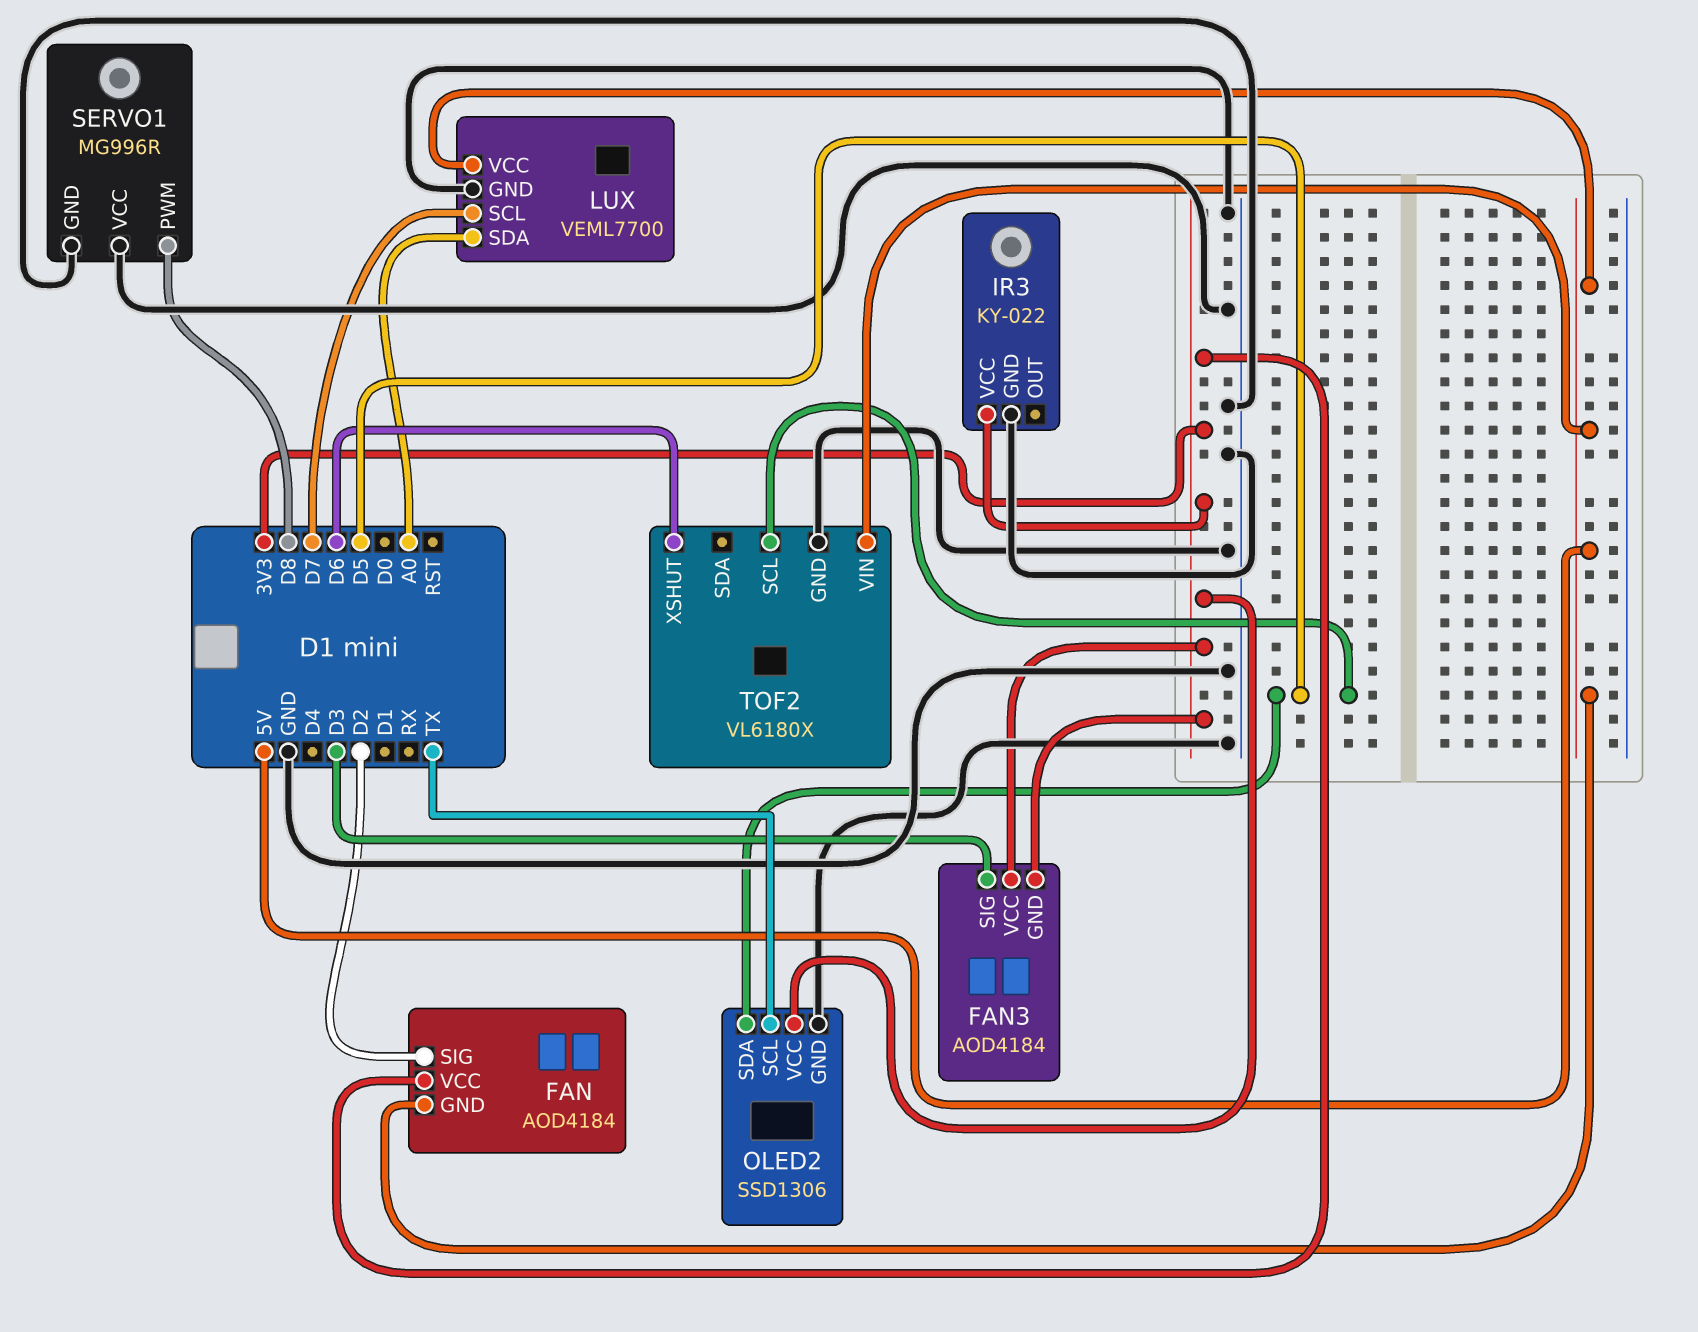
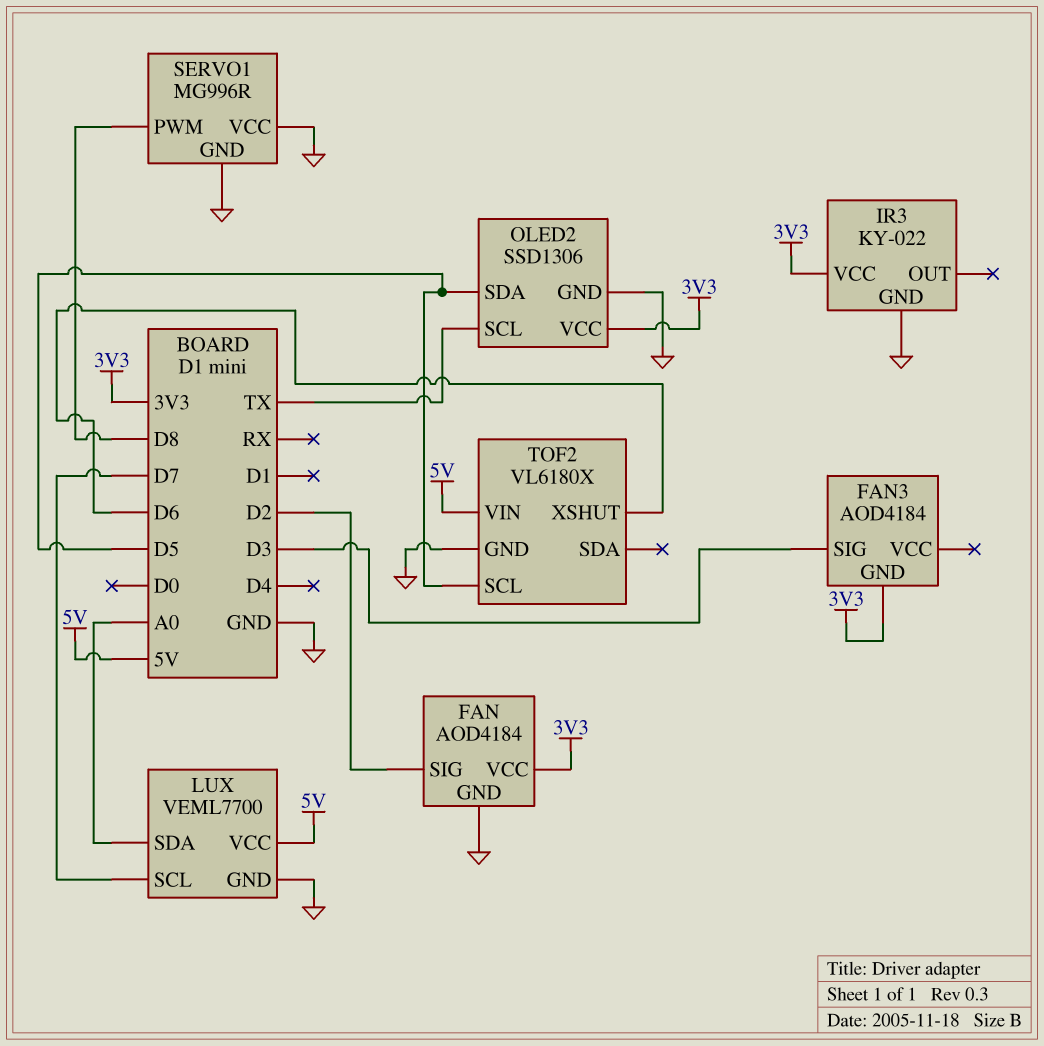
FAN pin GND: 5V -> GND
FAN3 pin VCC: 3V3 -> none

